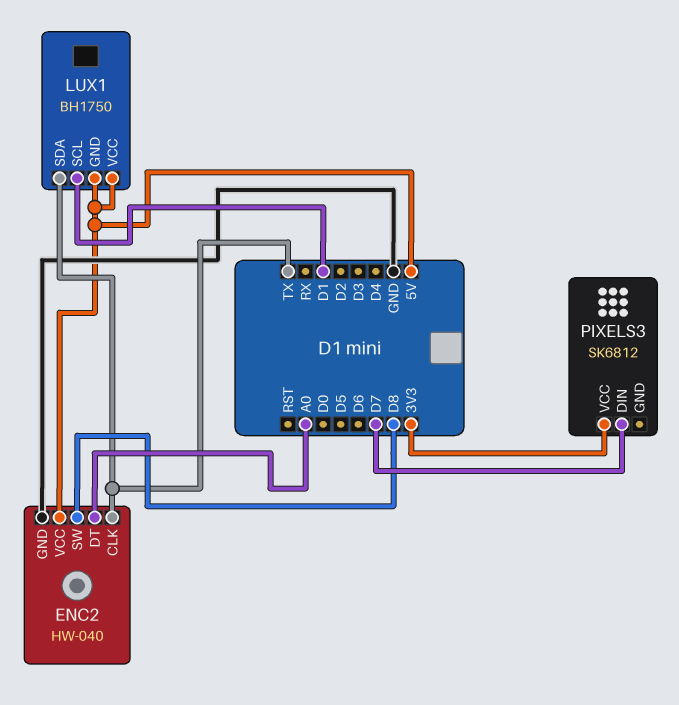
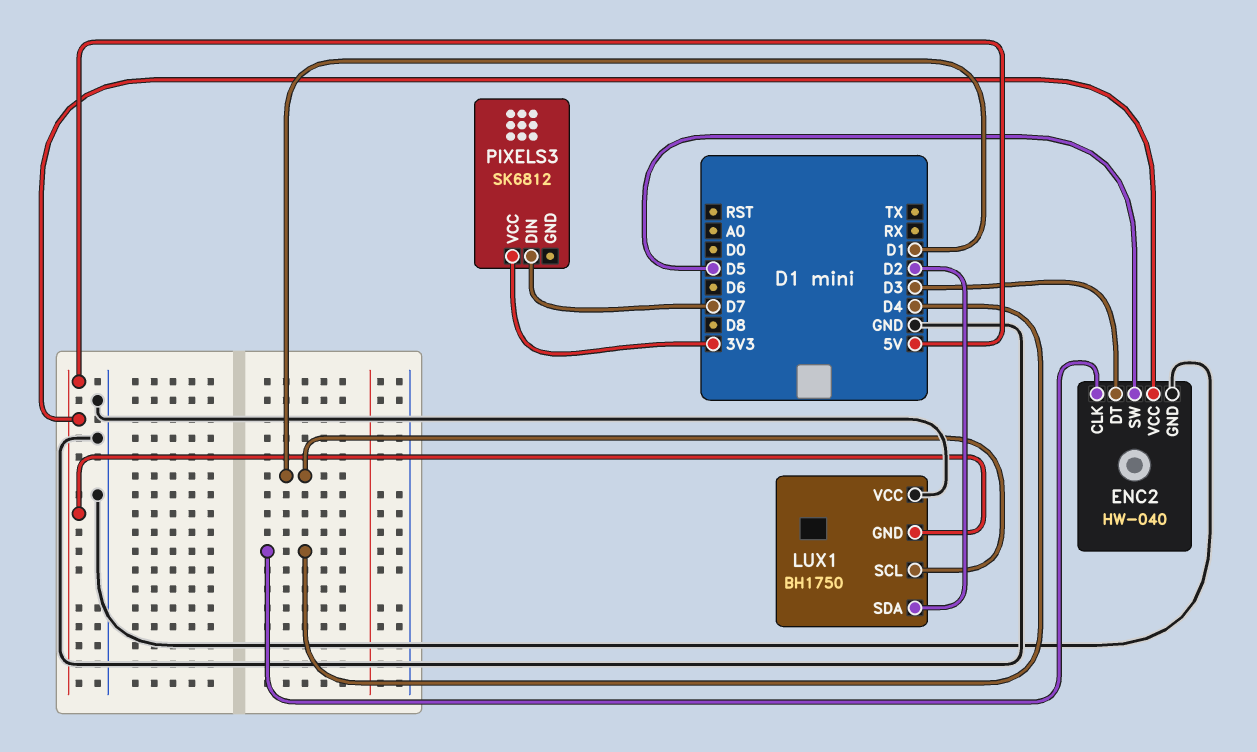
ENC2 pin CLK: TX -> D4
ENC2 pin DT: A0 -> D3
ENC2 pin SW: D8 -> D5
LUX1 pin SDA: TX -> D2
LUX1 pin VCC: 5V -> GND

